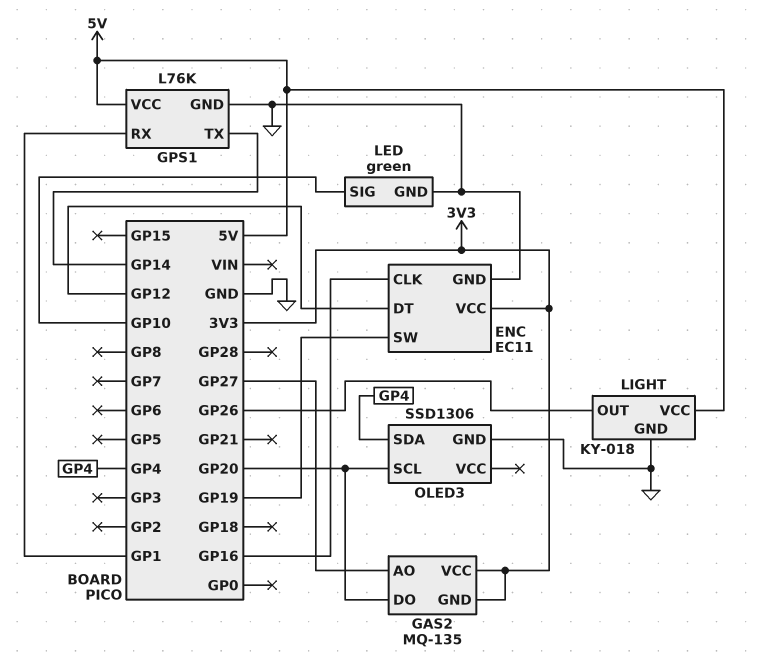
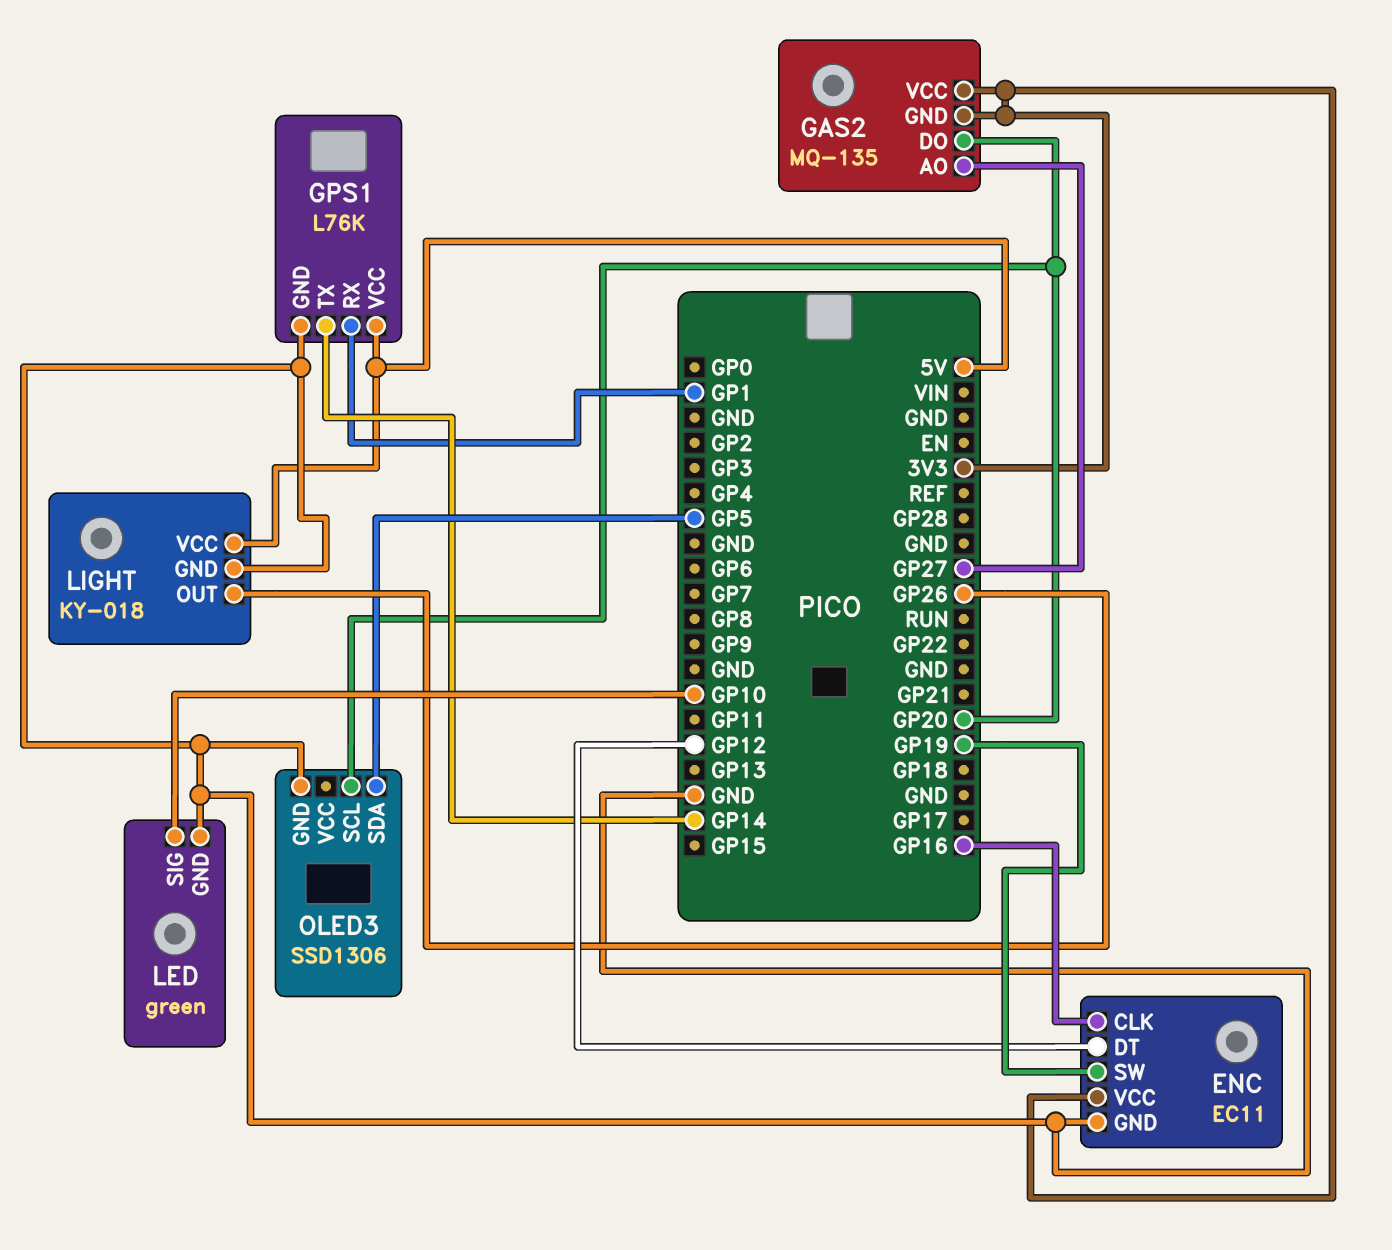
OLED3 pin SDA: GP4 -> GP5

